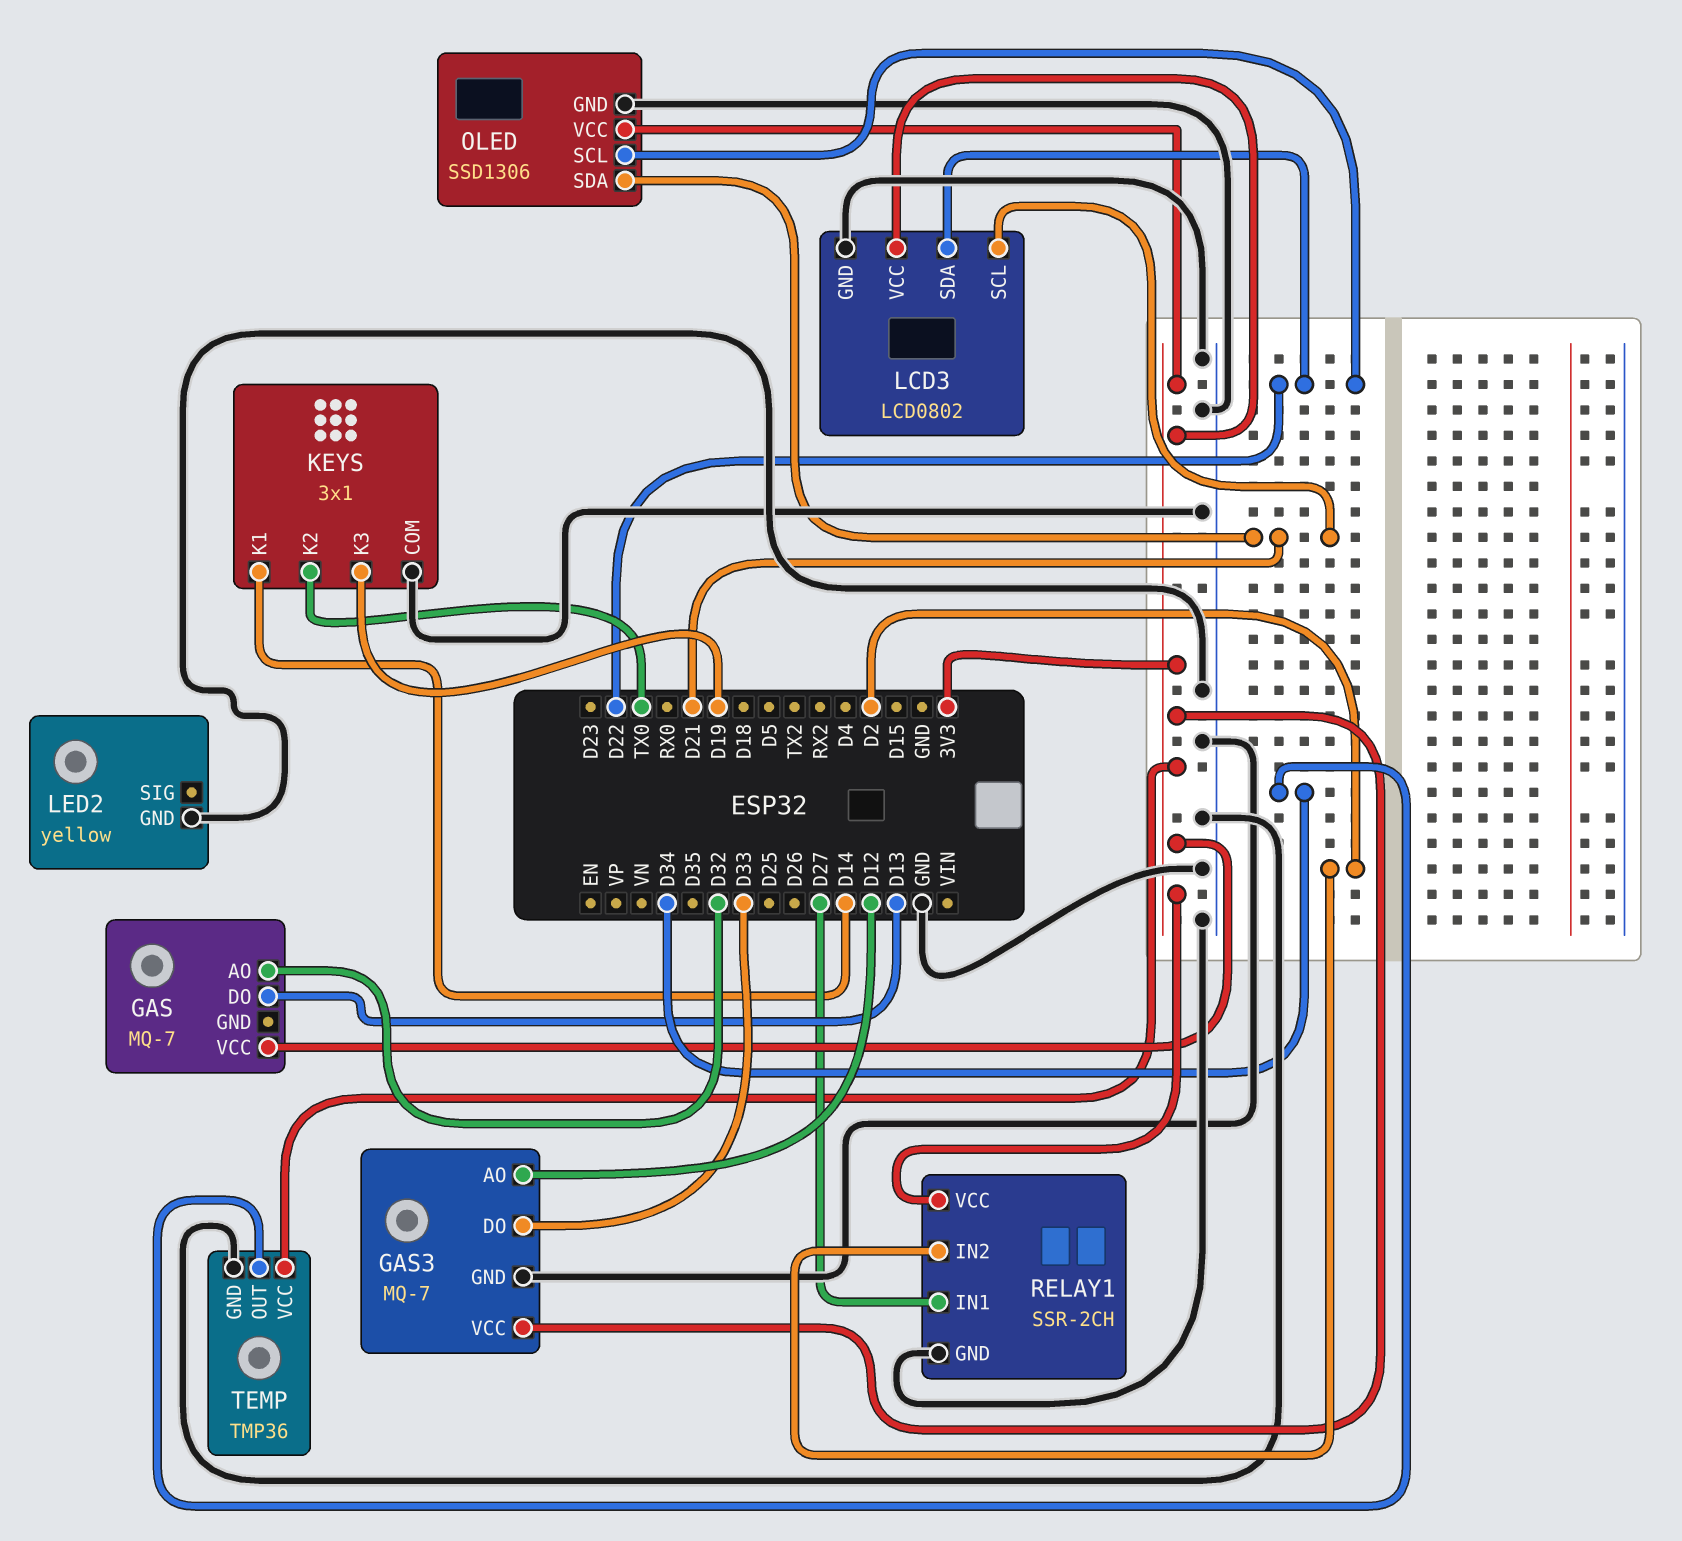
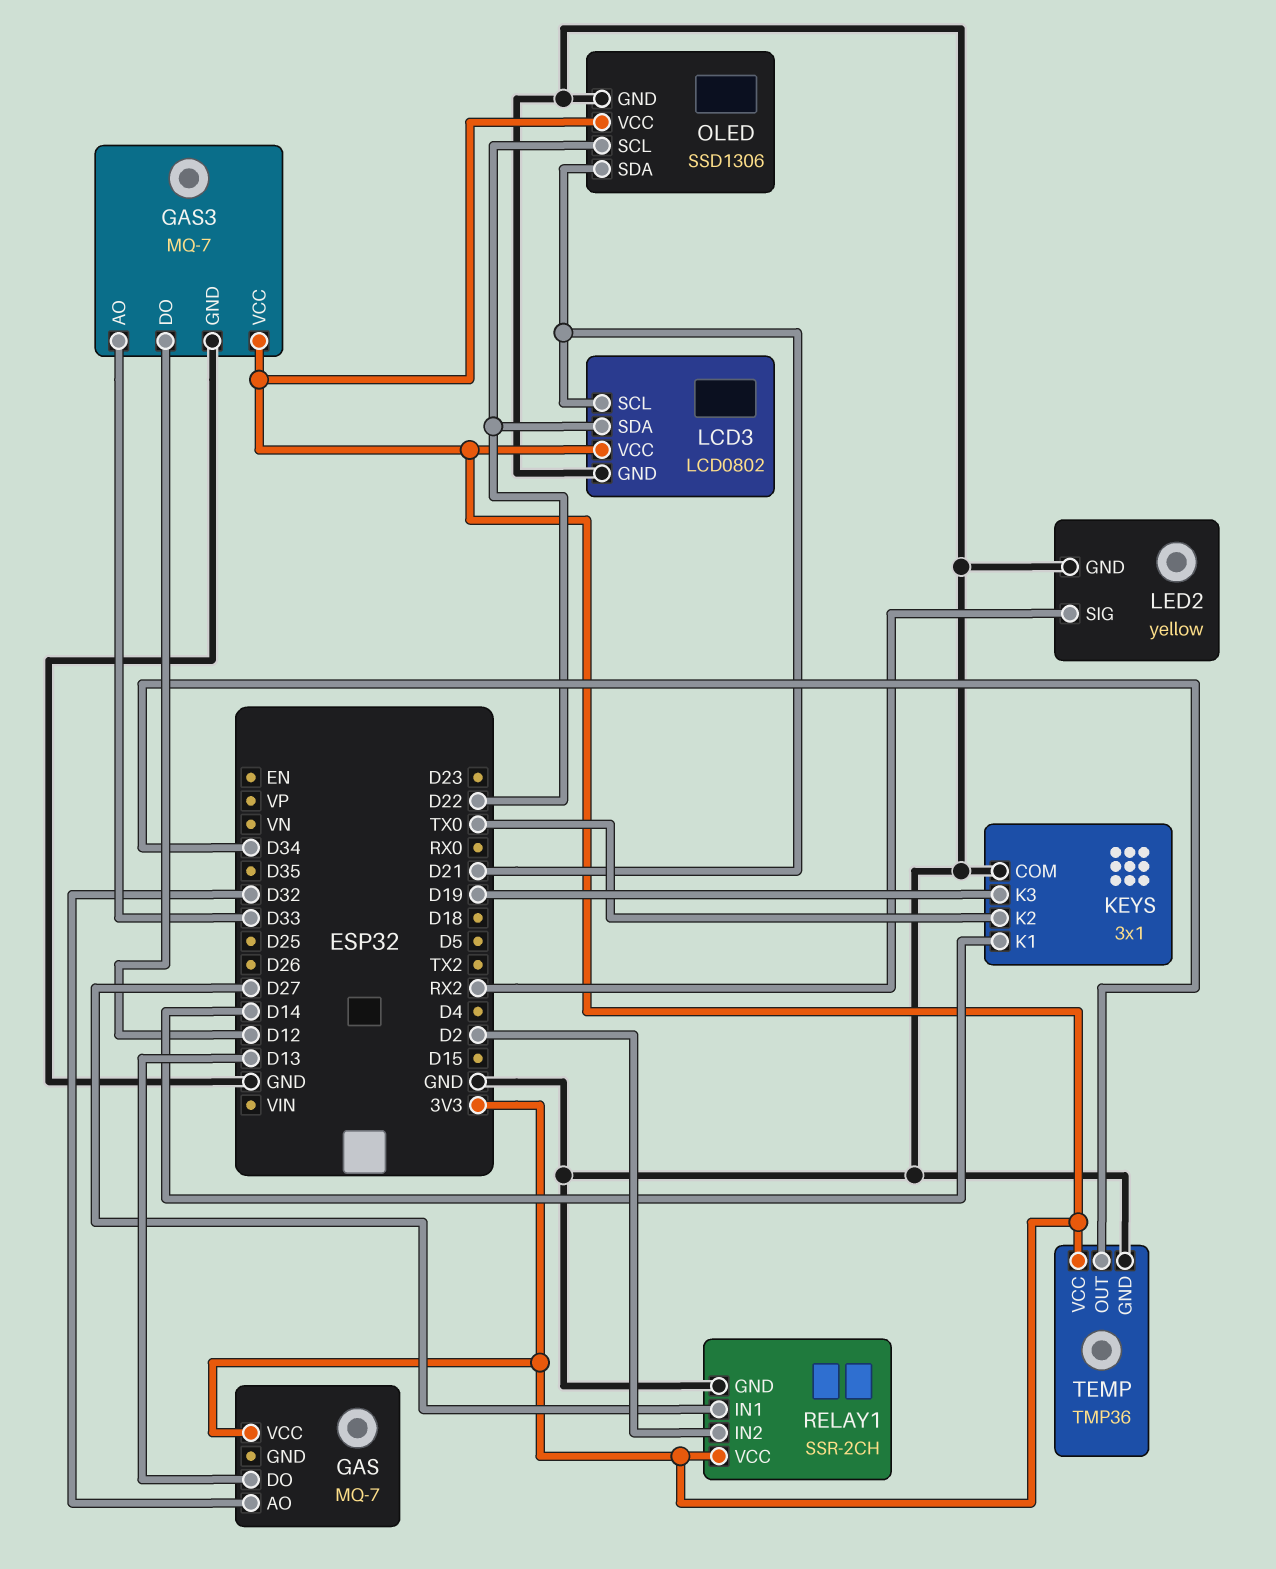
GAS3 pin AO: D12 -> D33
GAS3 pin DO: D33 -> D12
LED2 pin SIG: none -> RX2

